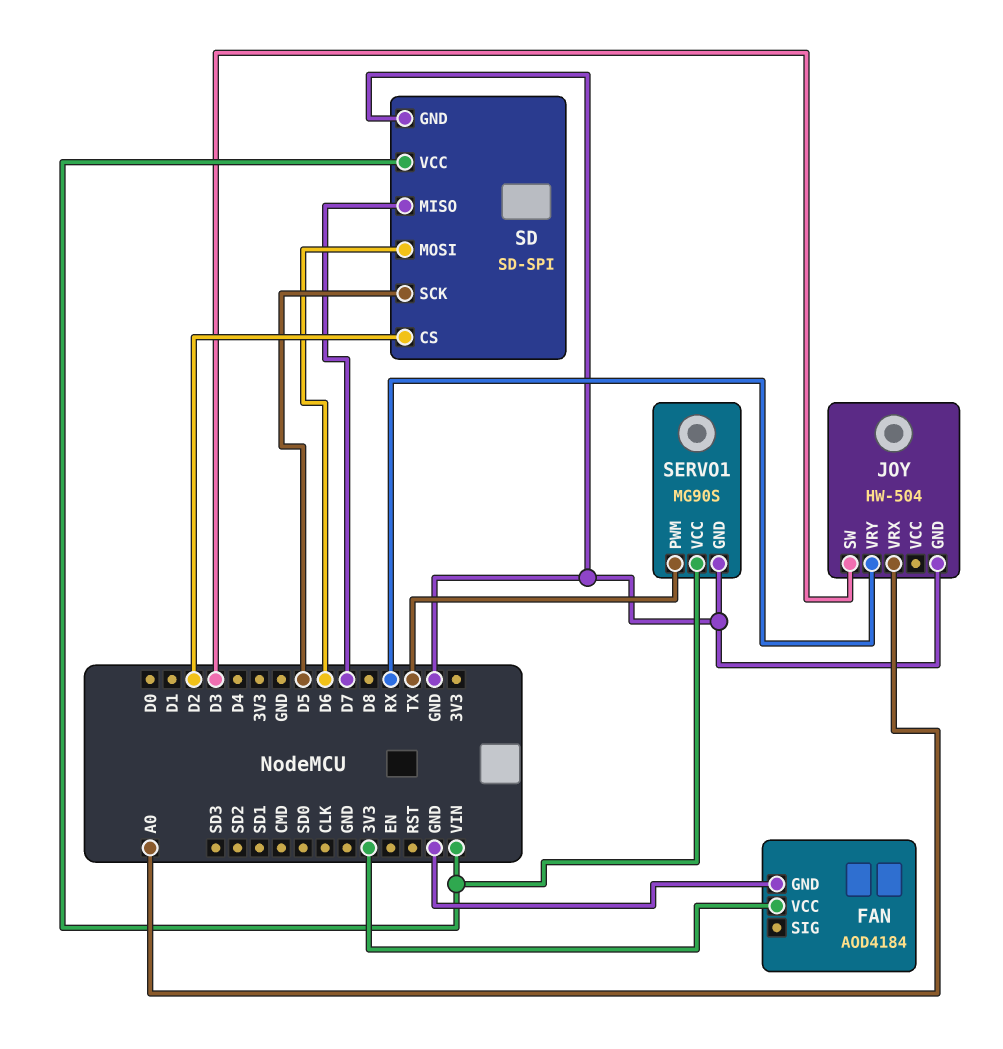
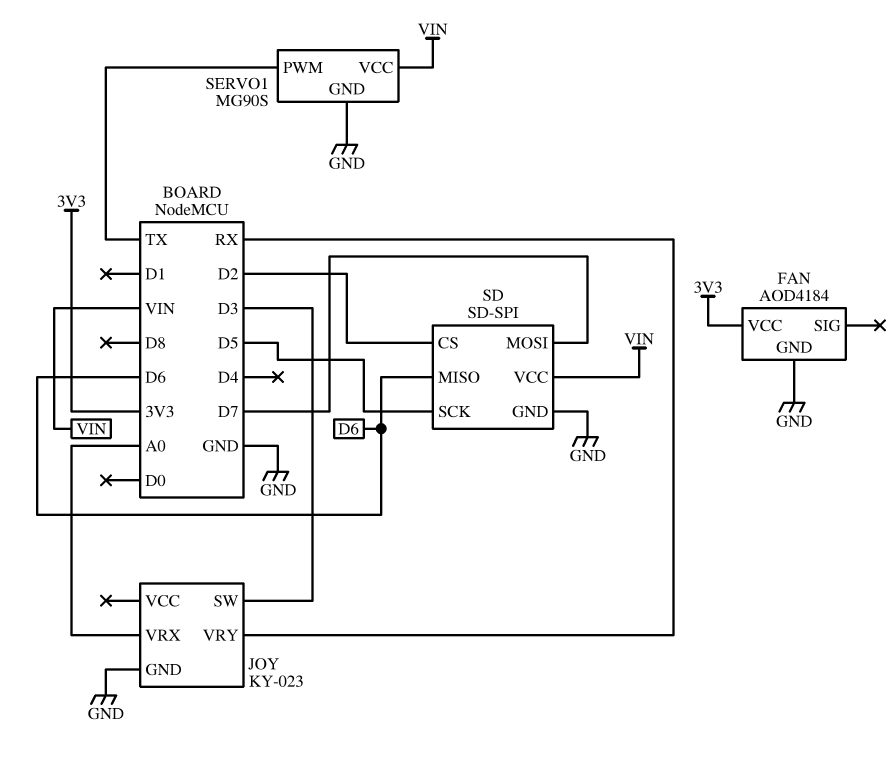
JOY: HW-504 -> KY-023
SD pin MISO: D7 -> D6
SD pin MOSI: D6 -> D7

